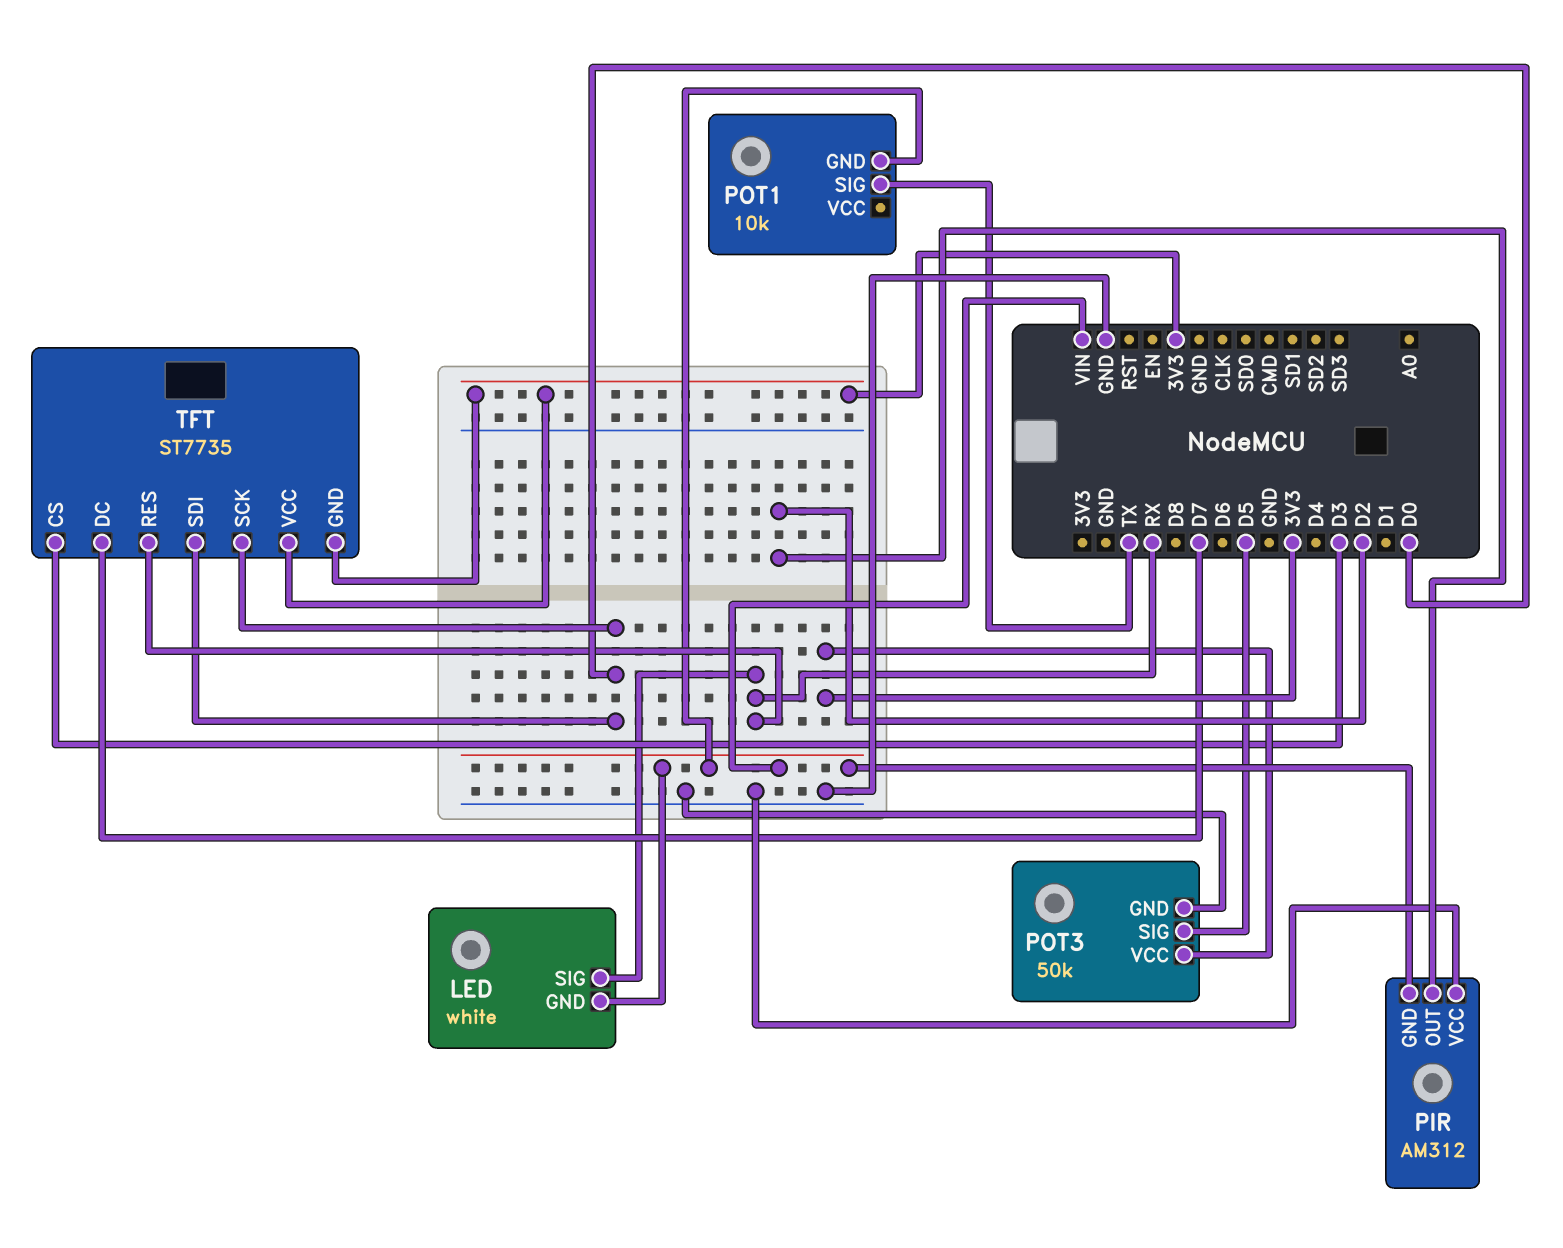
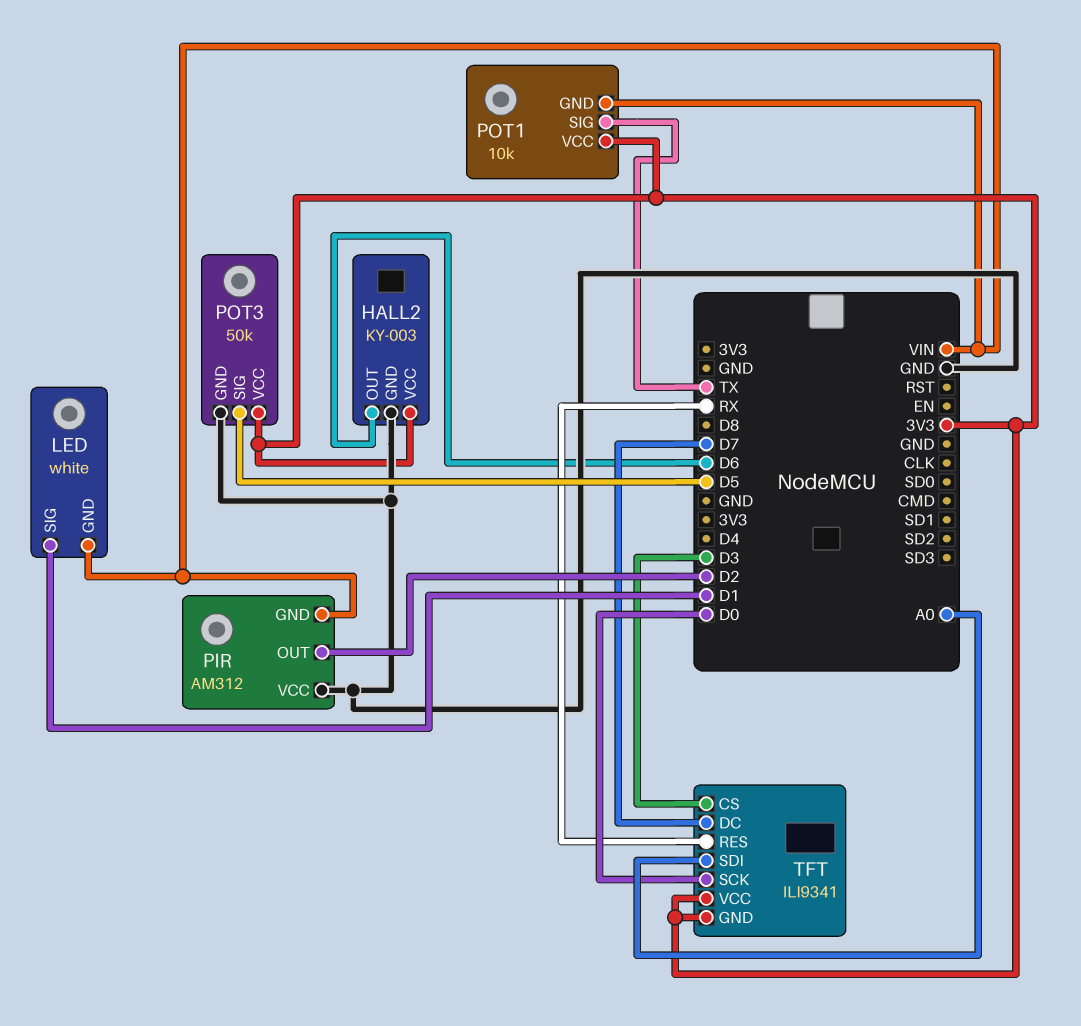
HALL2: none -> KY-003
HALL2 pin GND: none -> GND
HALL2 pin OUT: none -> D6
HALL2 pin VCC: none -> 3V3
LED pin SIG: RX -> D1
POT1 pin VCC: none -> 3V3
TFT: ST7735 -> ILI9341
TFT pin SDI: D0 -> A0

